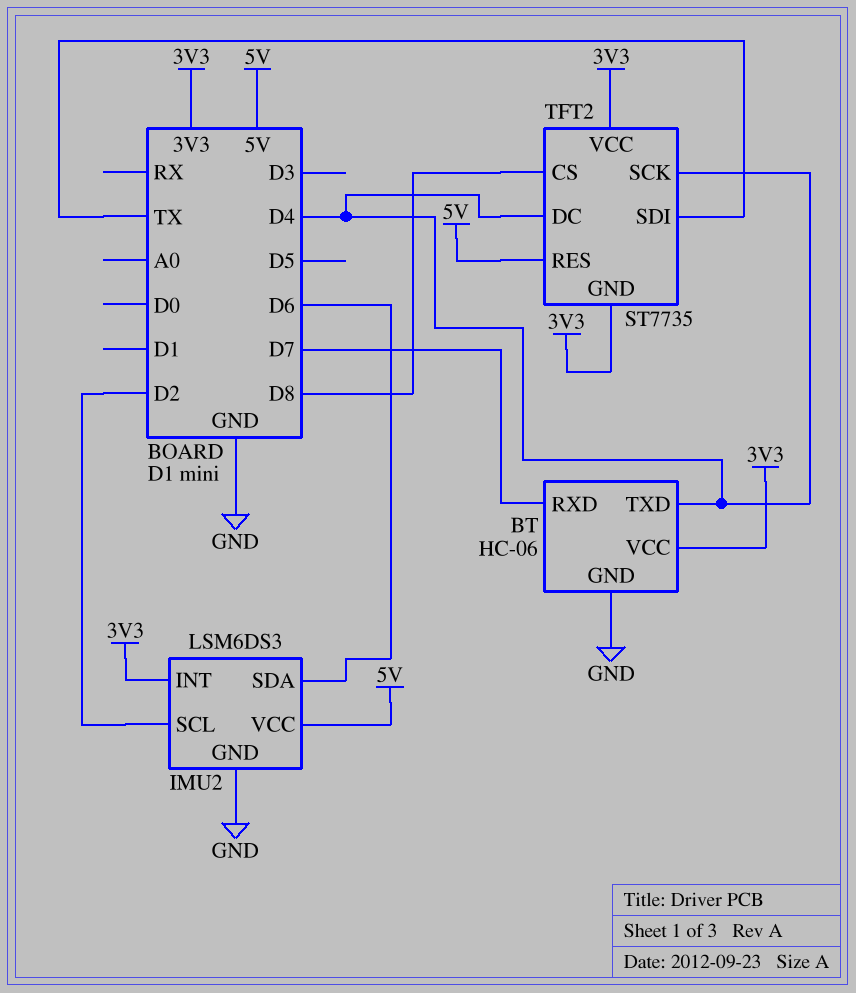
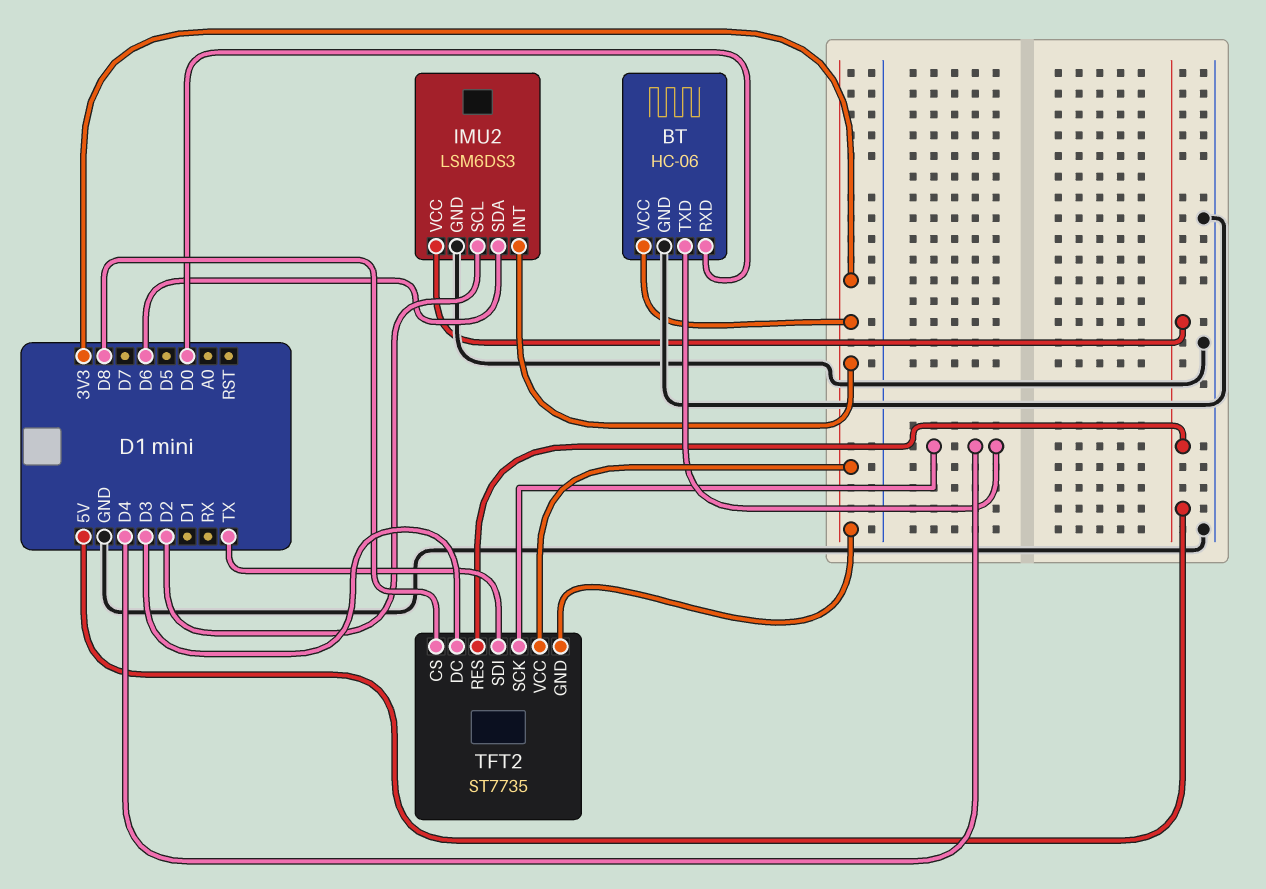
BT pin RXD: D7 -> D0
TFT2 pin DC: D4 -> D3

